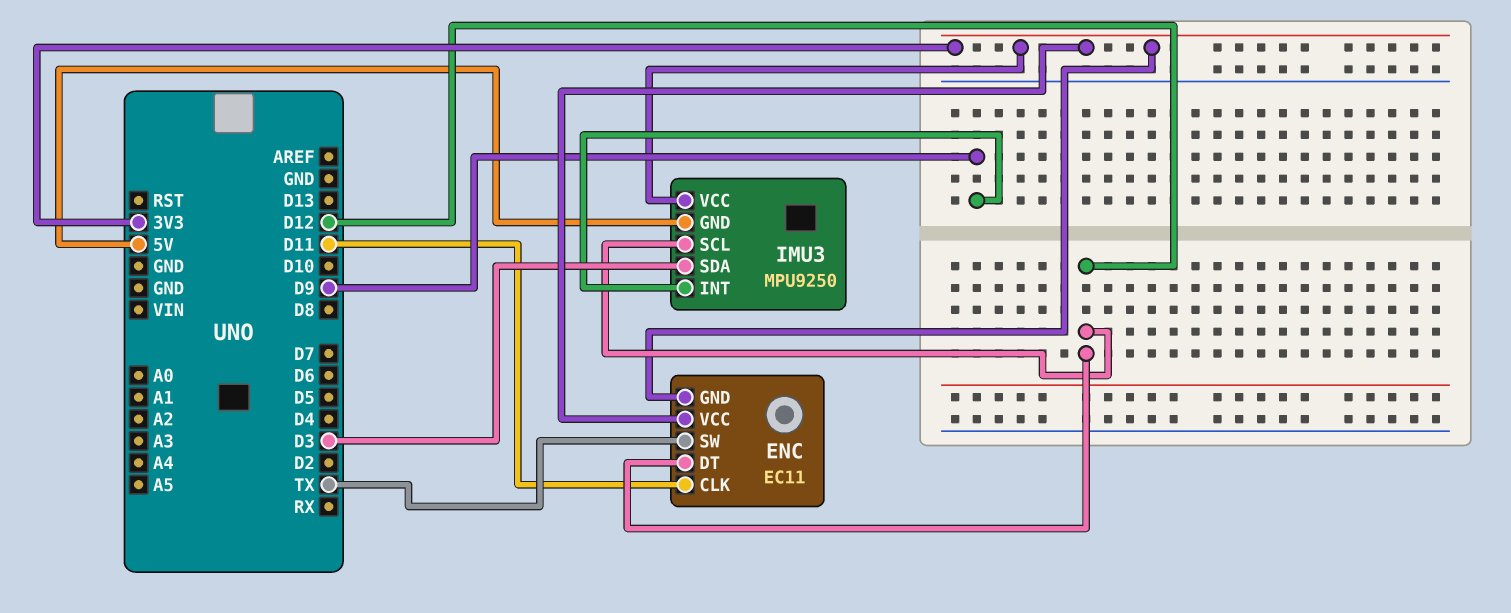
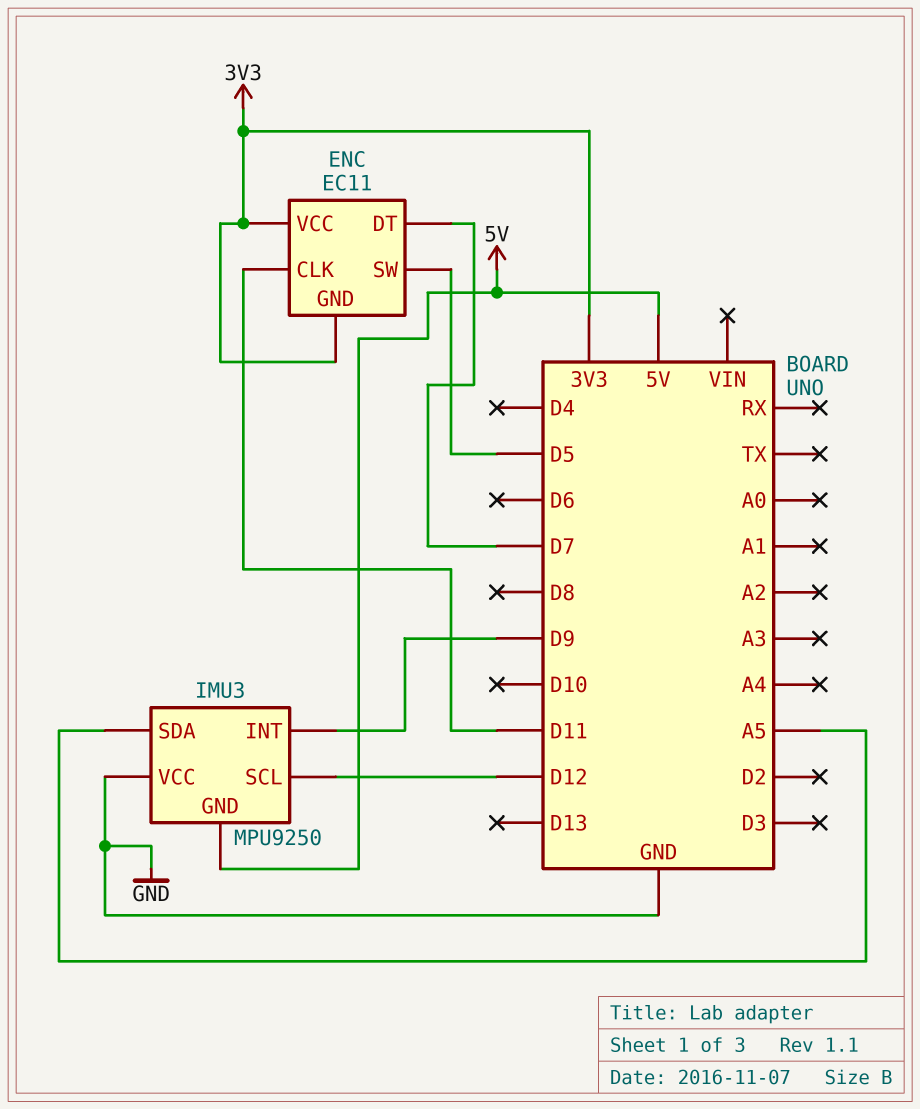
ENC pin DT: D12 -> D7
ENC pin SW: TX -> D5
IMU3 pin SDA: D3 -> A5
IMU3 pin VCC: 3V3 -> GND

